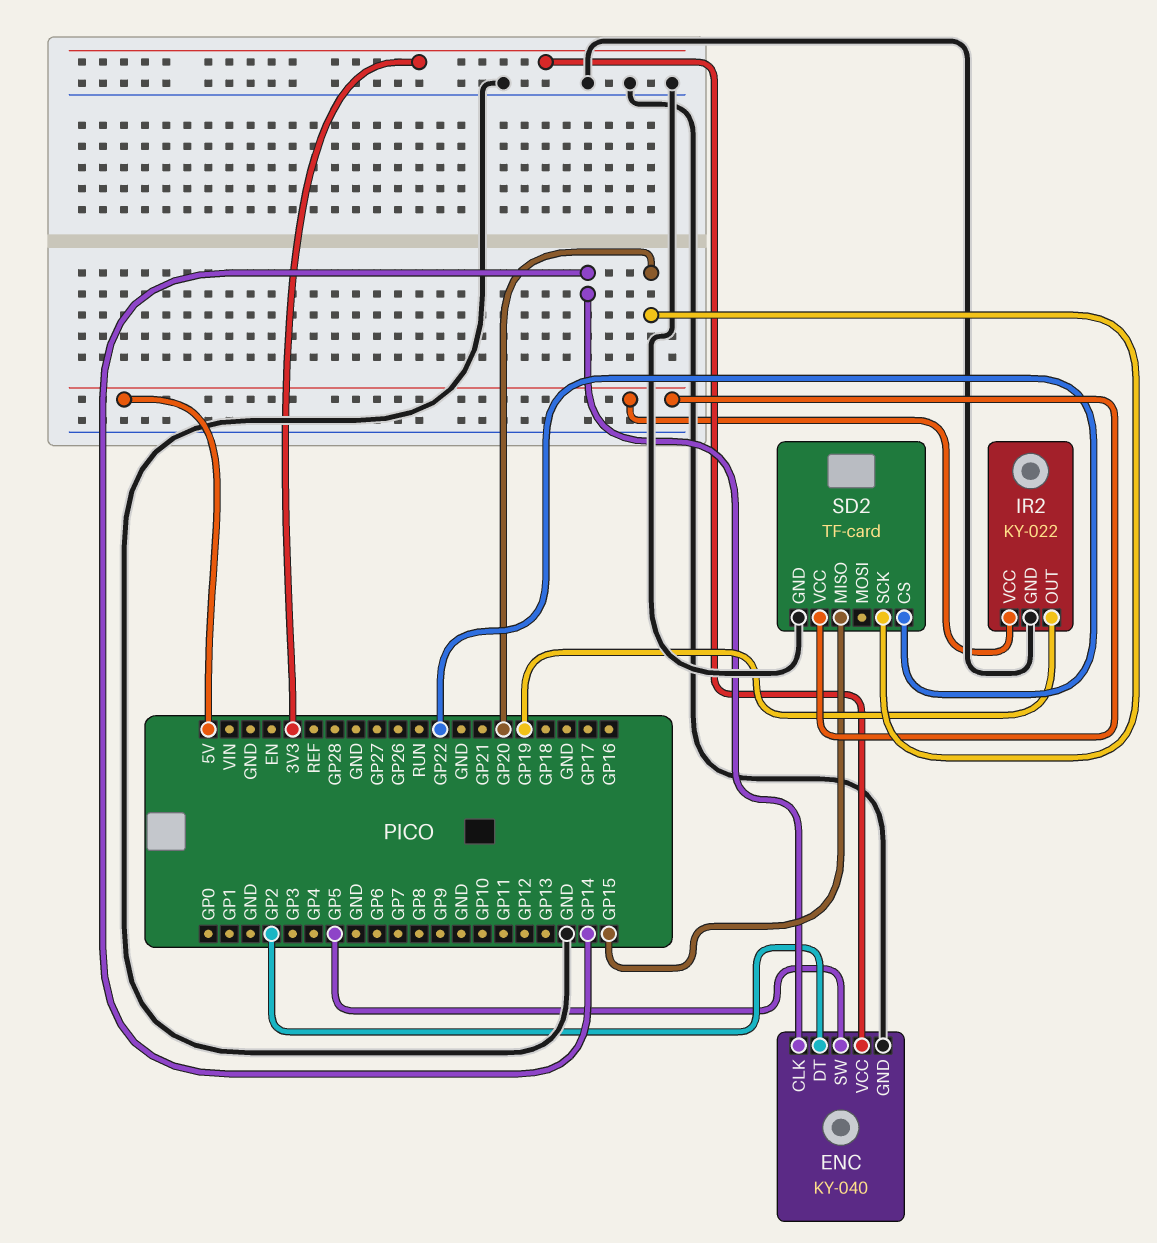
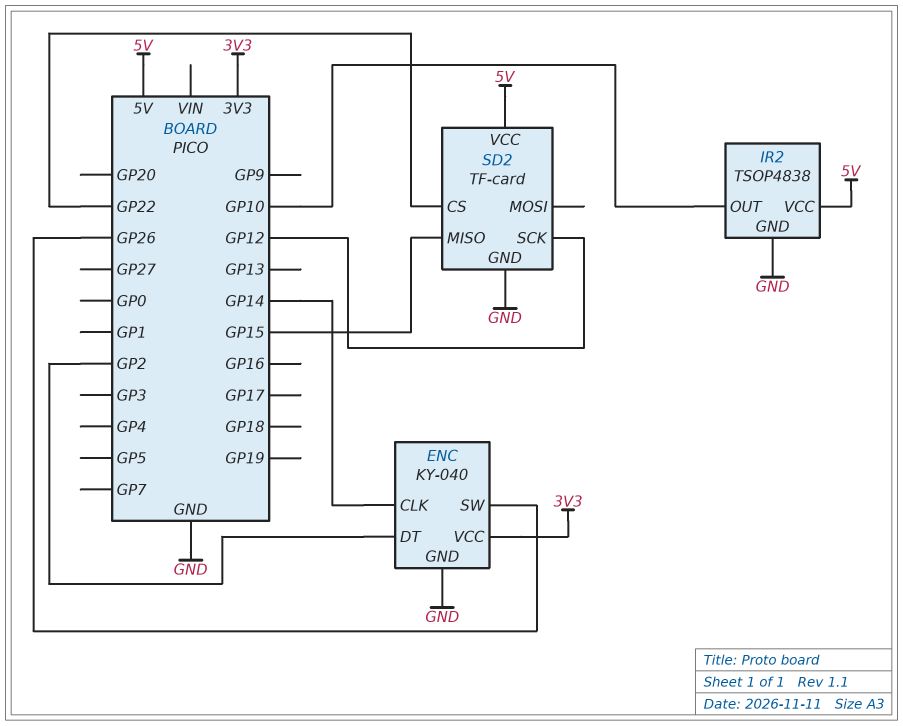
ENC pin SW: GP5 -> GP26
IR2: KY-022 -> TSOP4838
IR2 pin OUT: GP19 -> GP10
SD2 pin SCK: GP20 -> GP12

